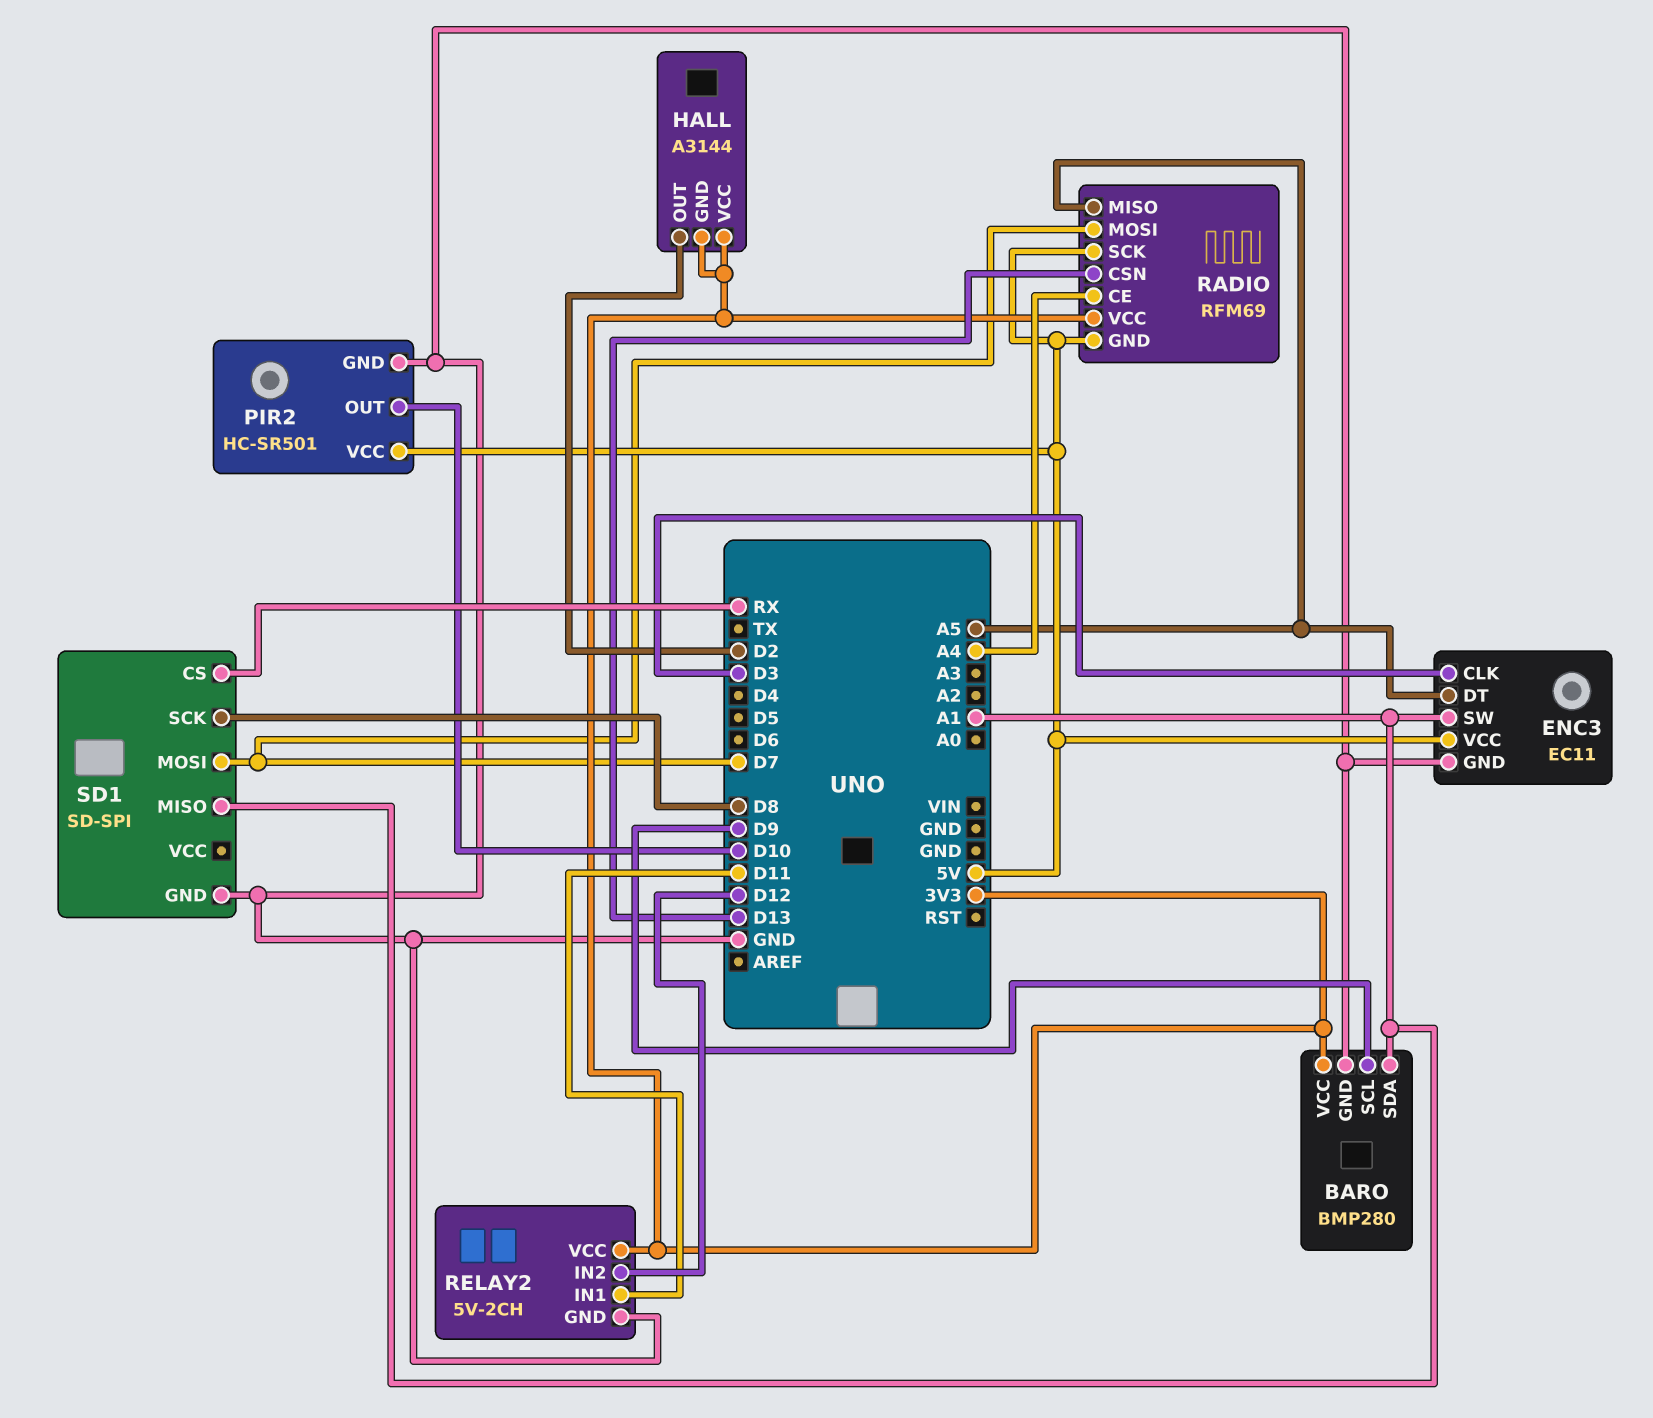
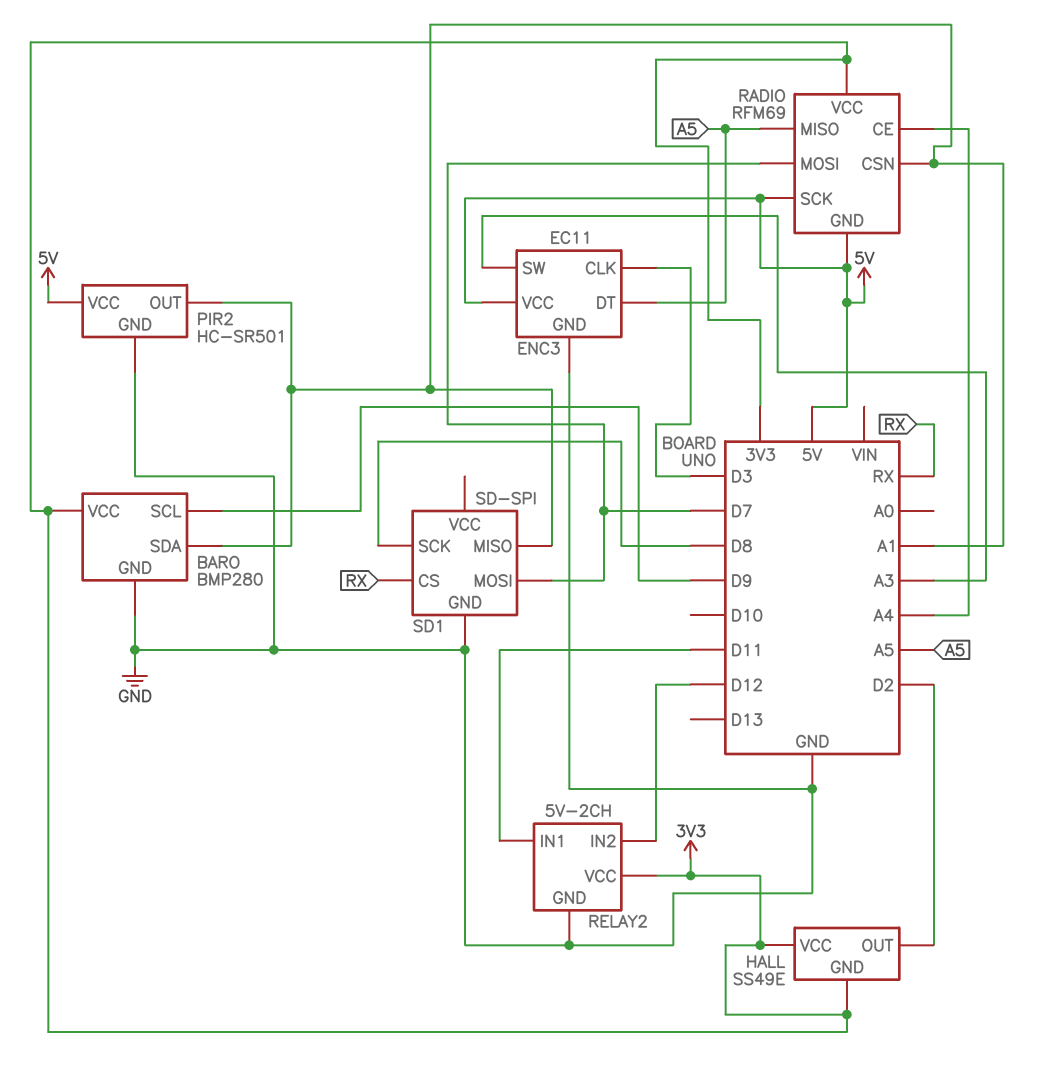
ENC3 pin SW: A1 -> A3
HALL: A3144 -> SS49E
PIR2 pin OUT: D10 -> A1
RADIO pin CSN: D13 -> A1

